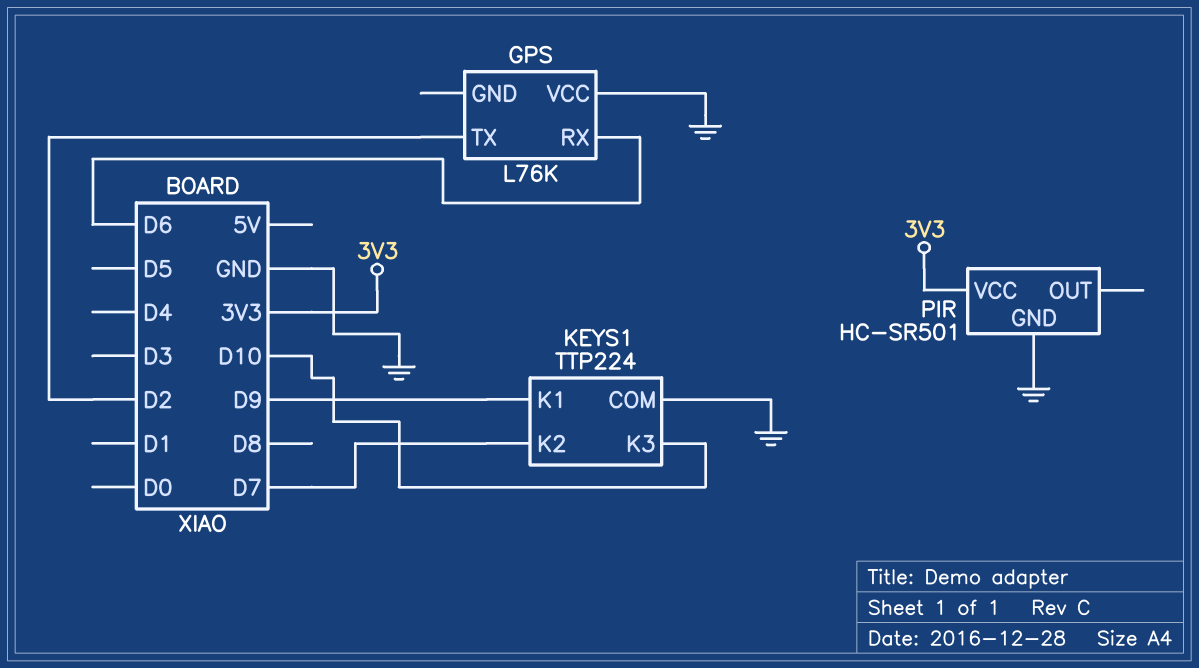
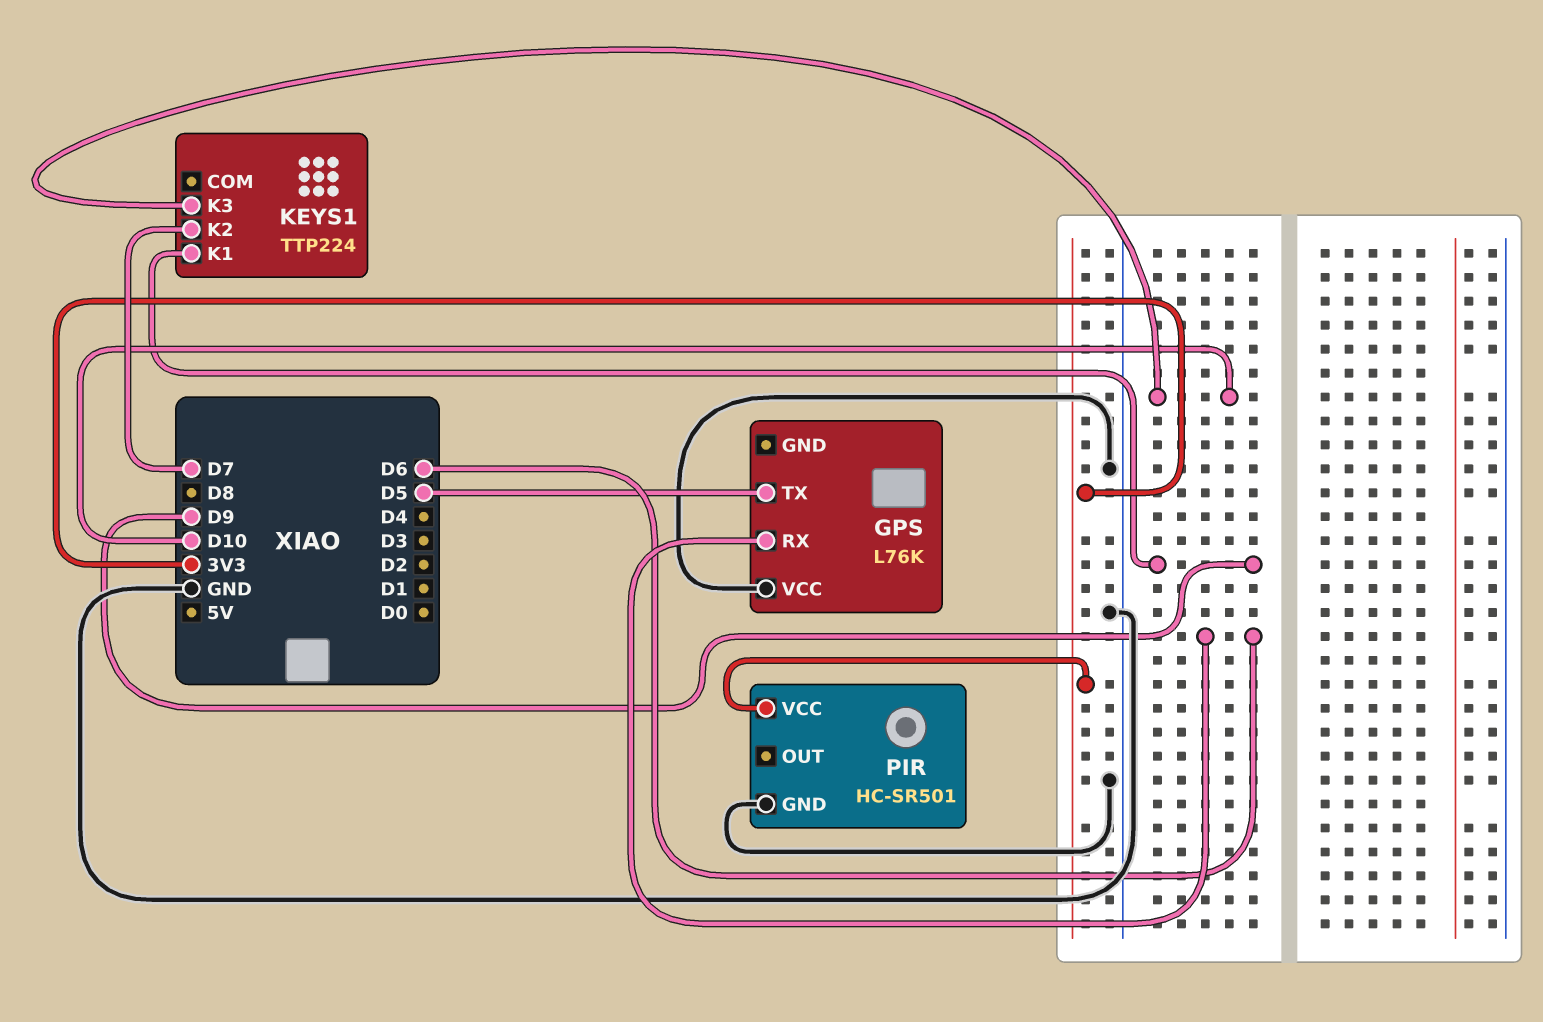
GPS pin TX: D2 -> D5
KEYS1 pin COM: GND -> none

